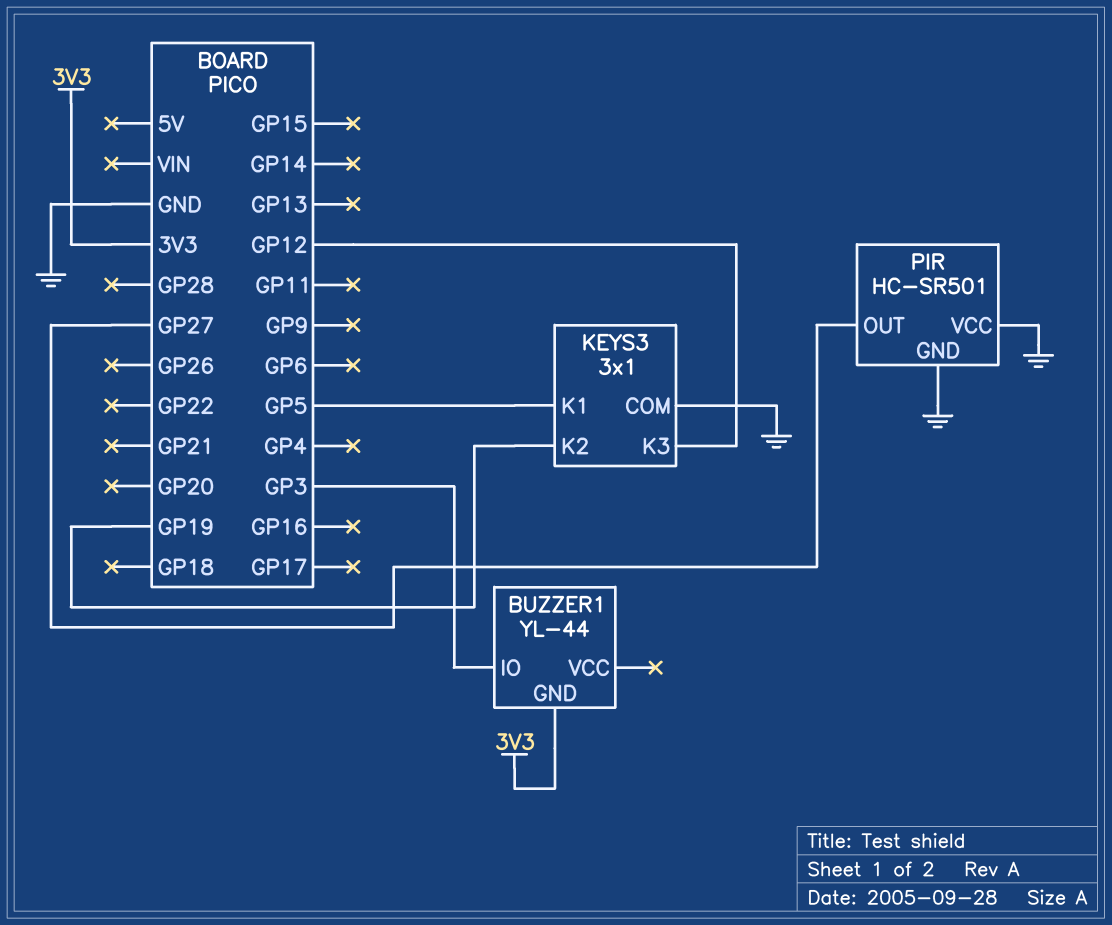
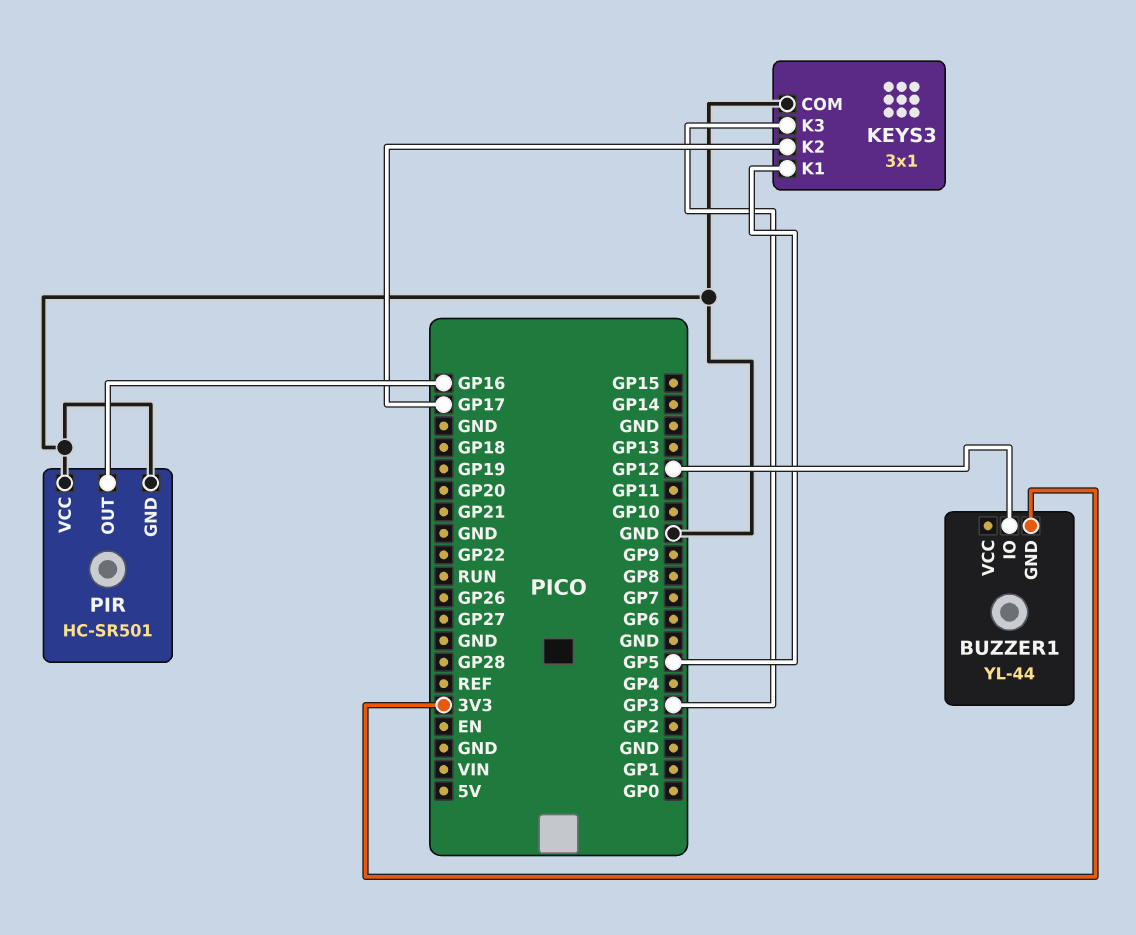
BUZZER1 pin IO: GP3 -> GP12
KEYS3 pin K2: GP19 -> GP17
KEYS3 pin K3: GP12 -> GP3
PIR pin OUT: GP27 -> GP16

